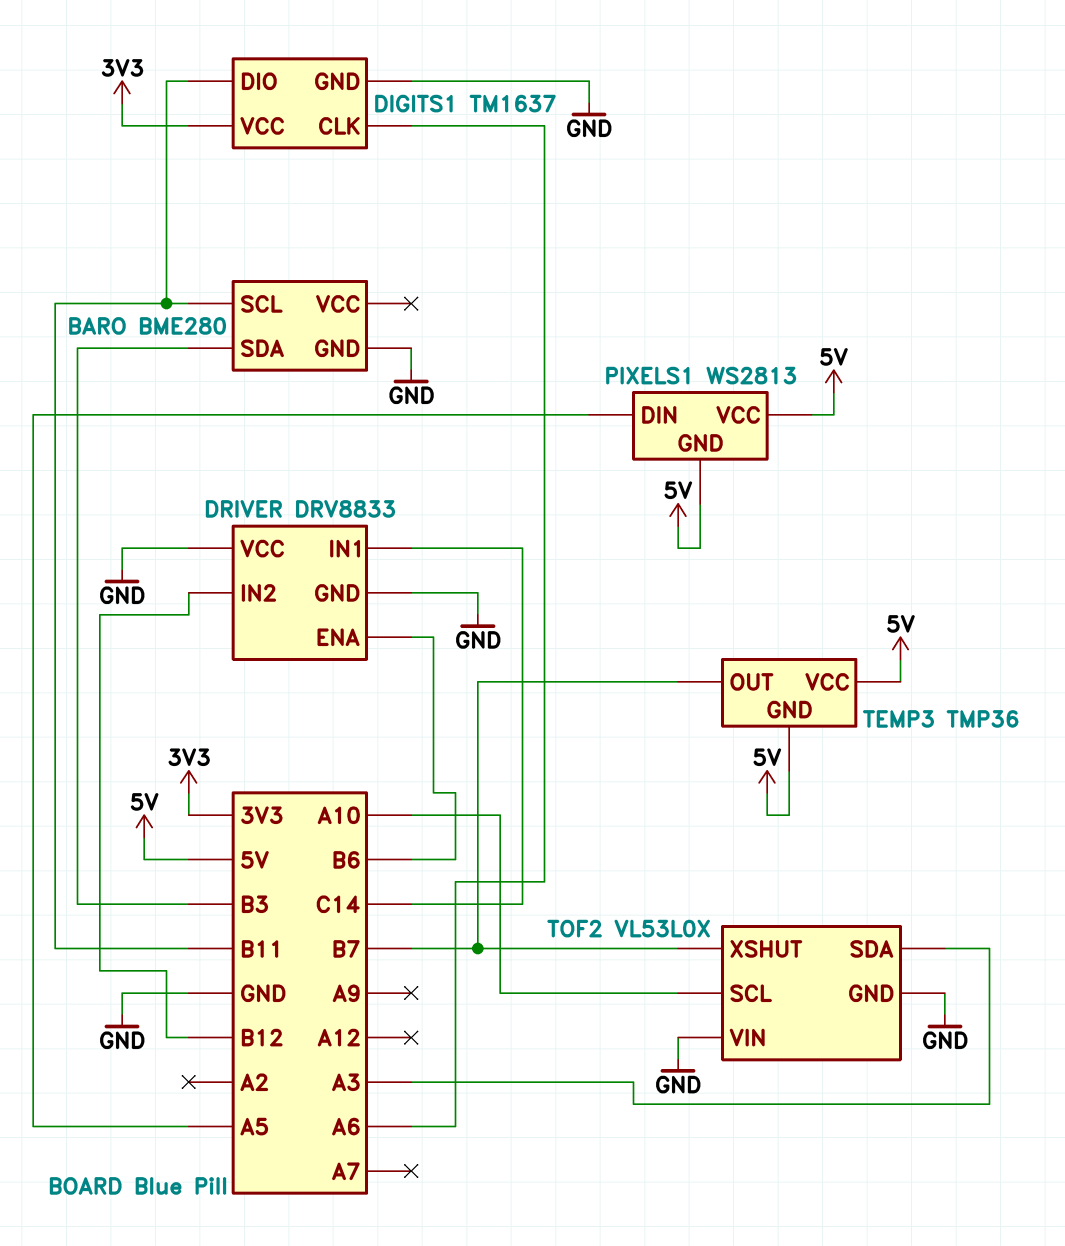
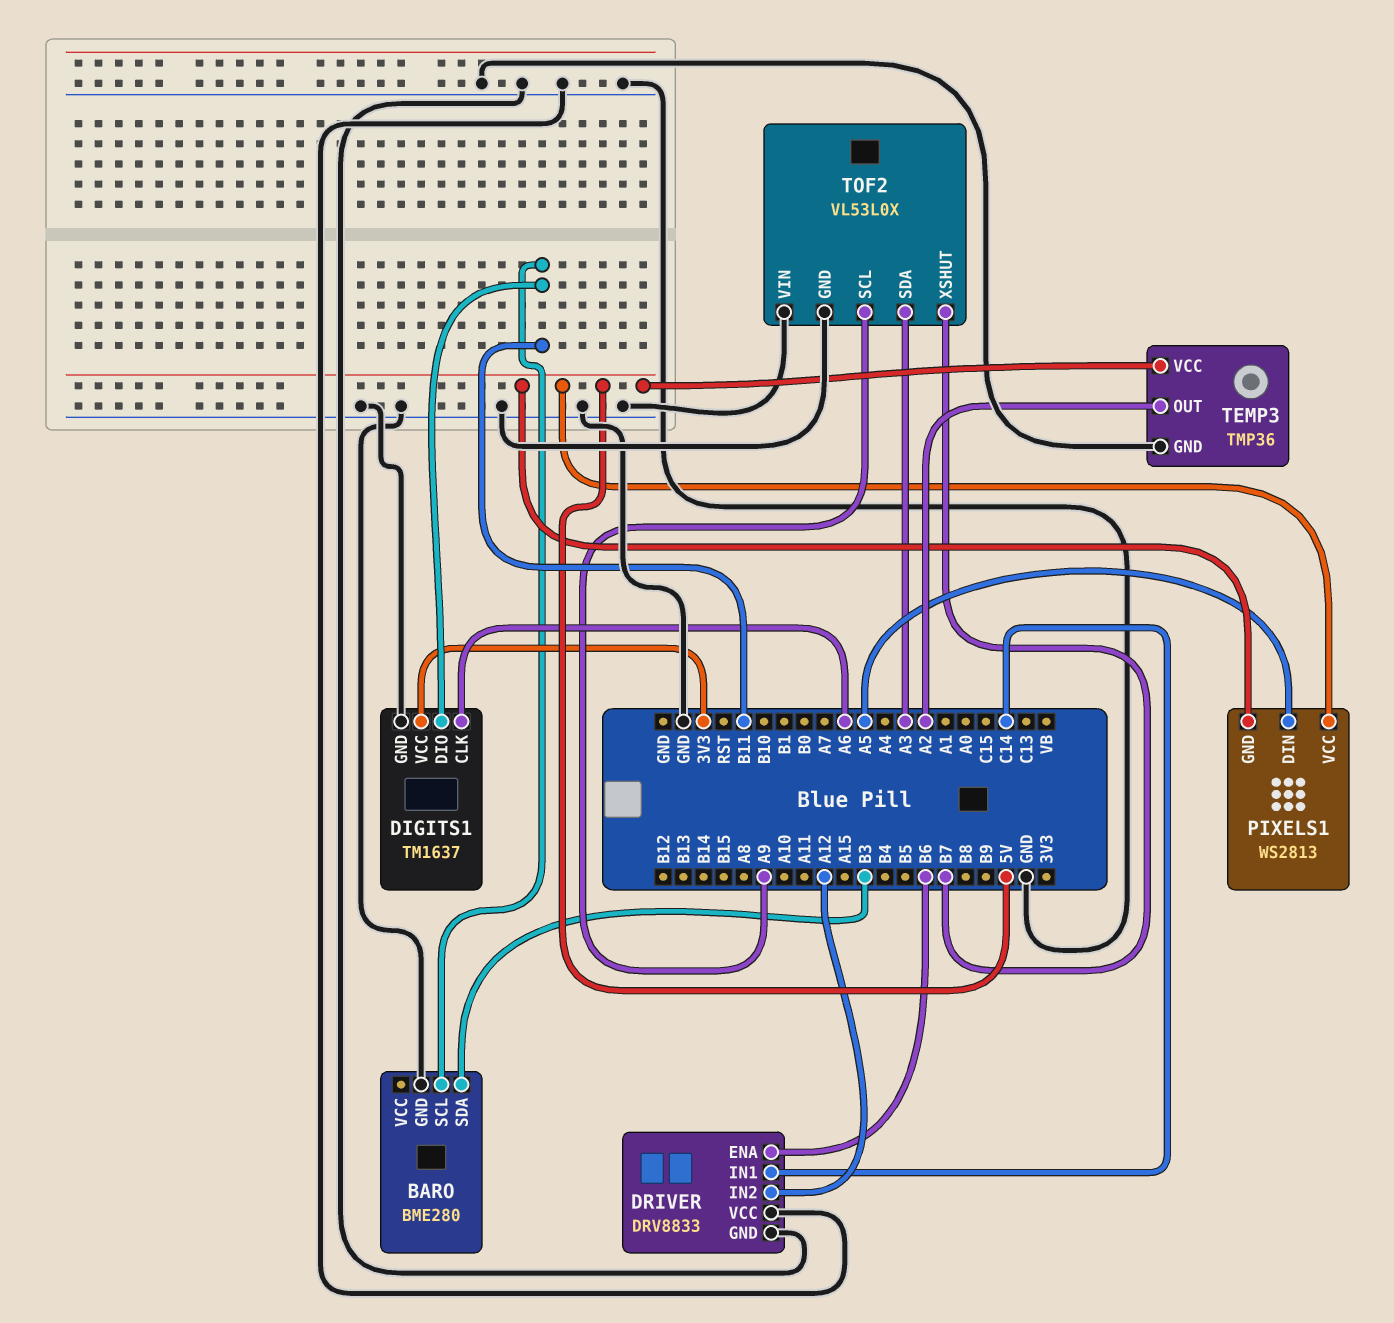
DRIVER pin IN2: B12 -> A12
TEMP3 pin GND: 5V -> GND
TEMP3 pin OUT: B7 -> A2
TOF2 pin SCL: A10 -> A9

